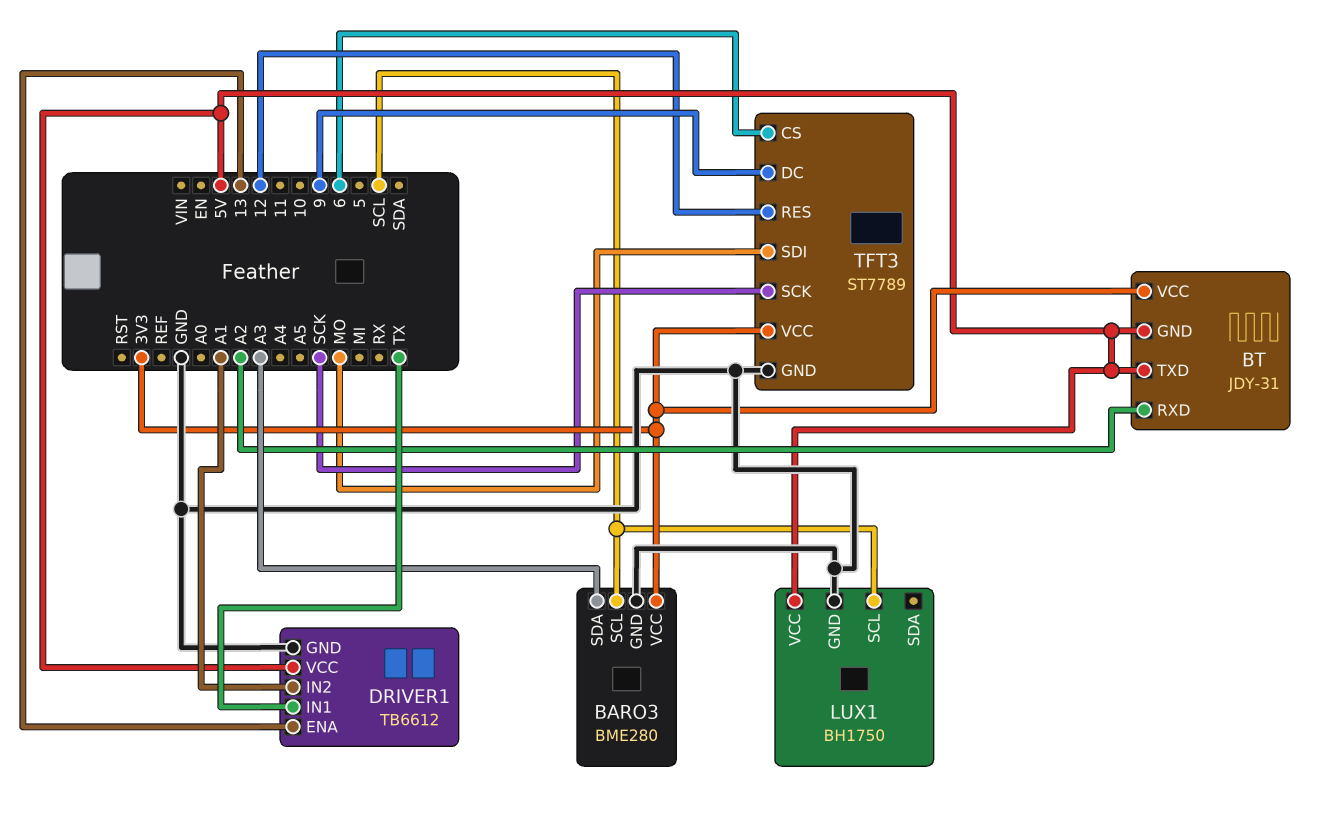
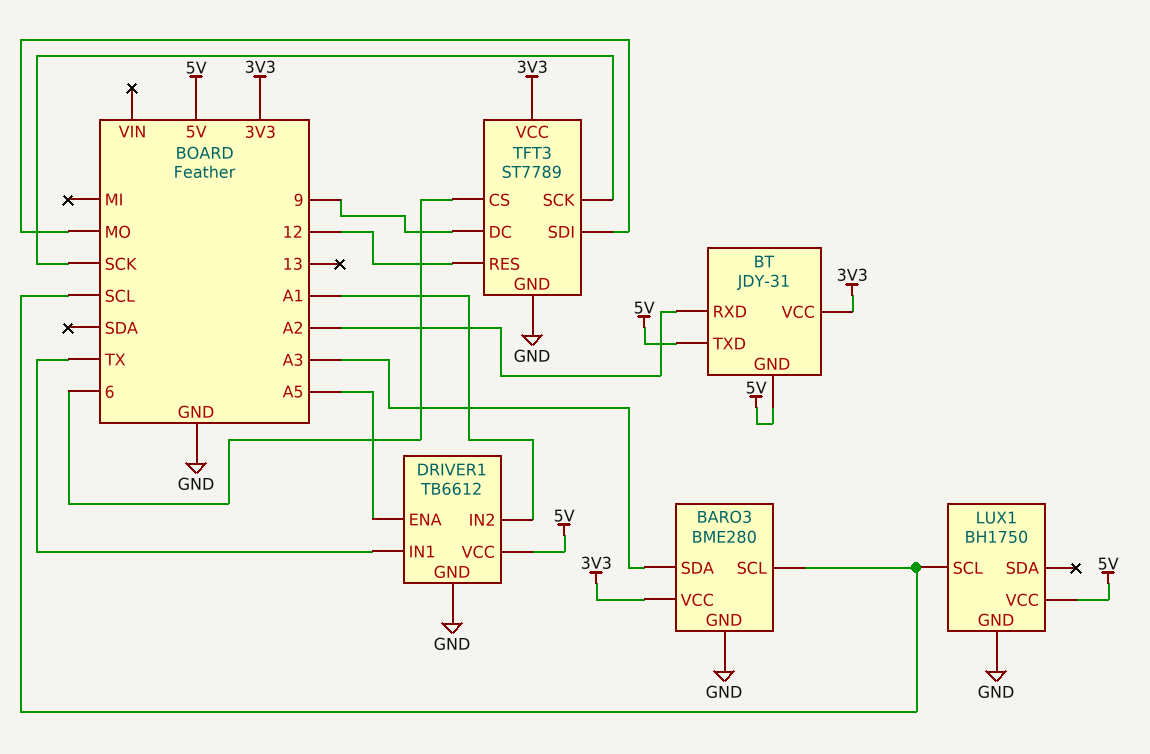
DRIVER1 pin ENA: 13 -> A5

